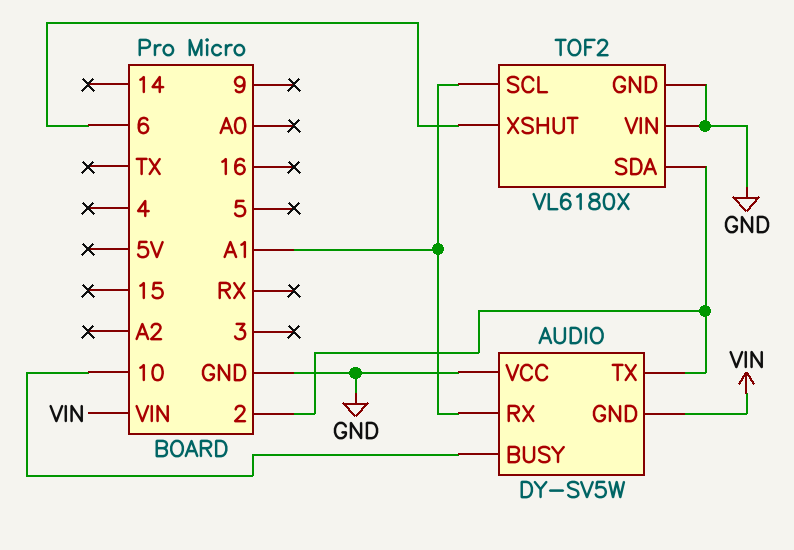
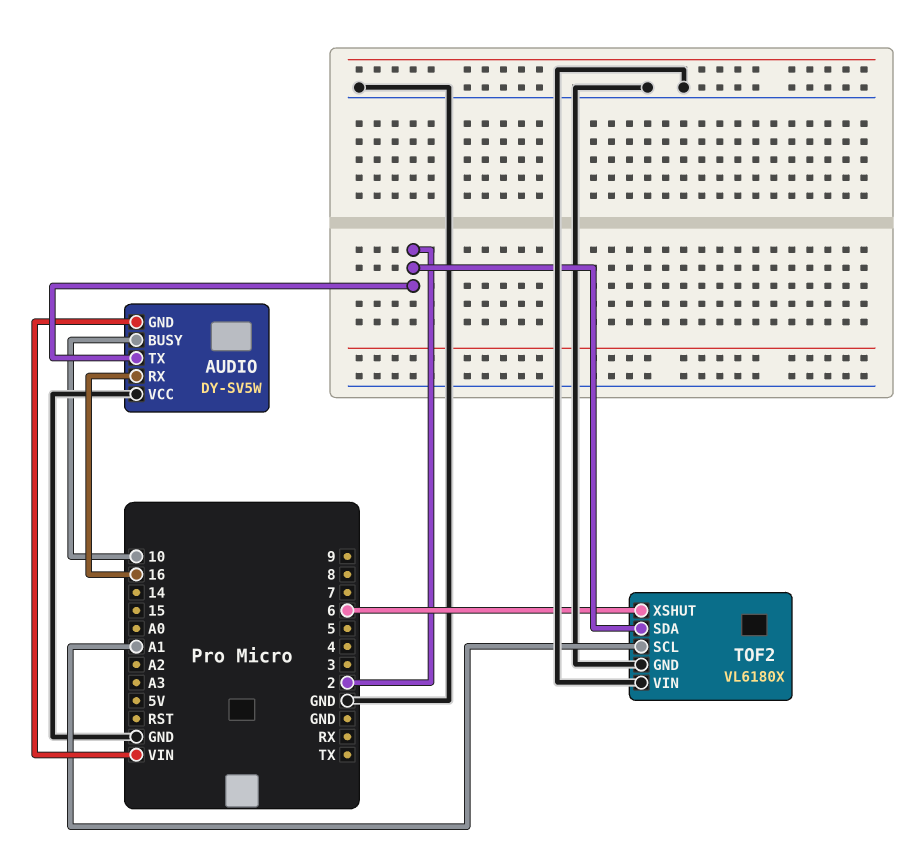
AUDIO pin RX: A1 -> 16

